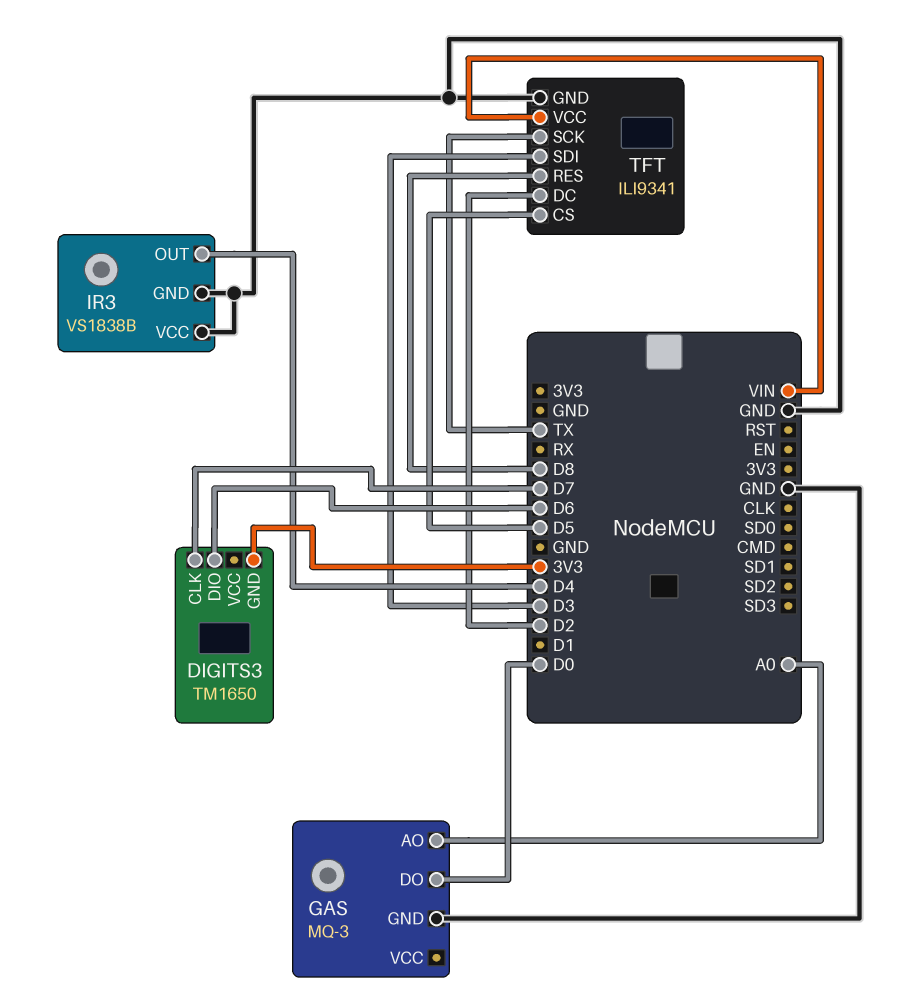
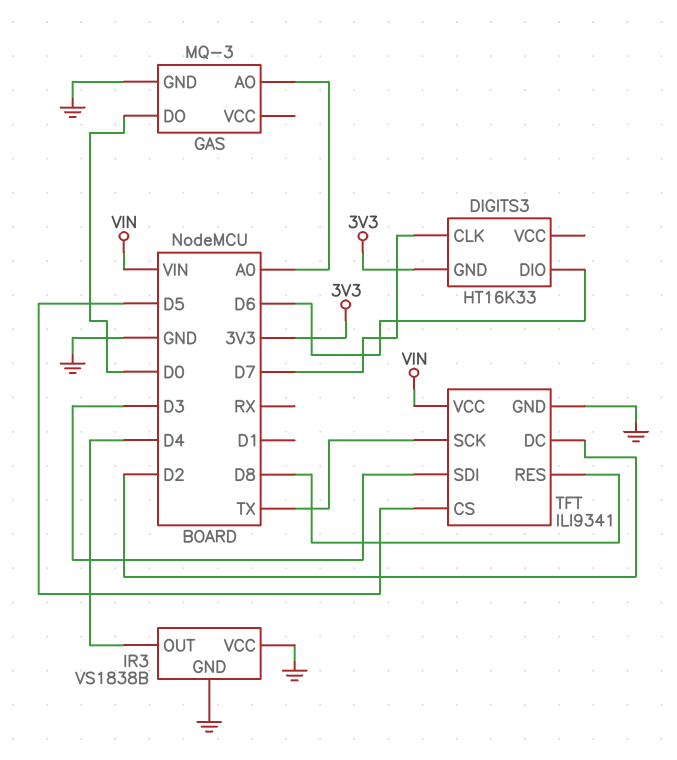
DIGITS3: TM1650 -> HT16K33

